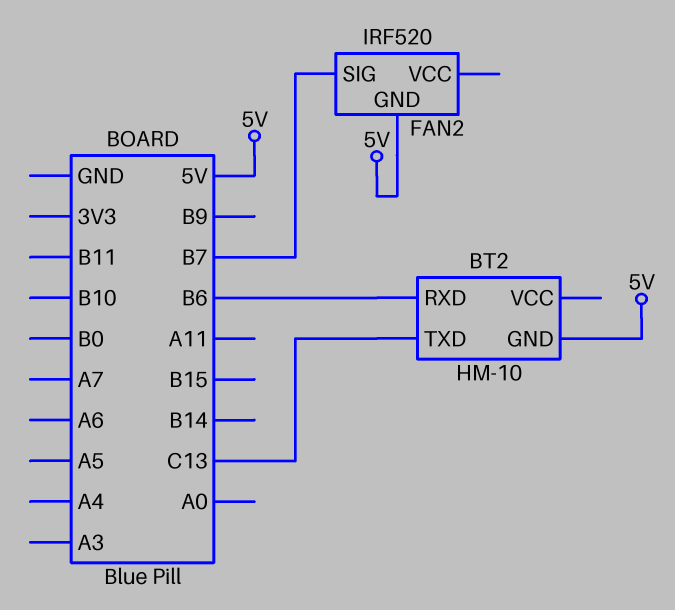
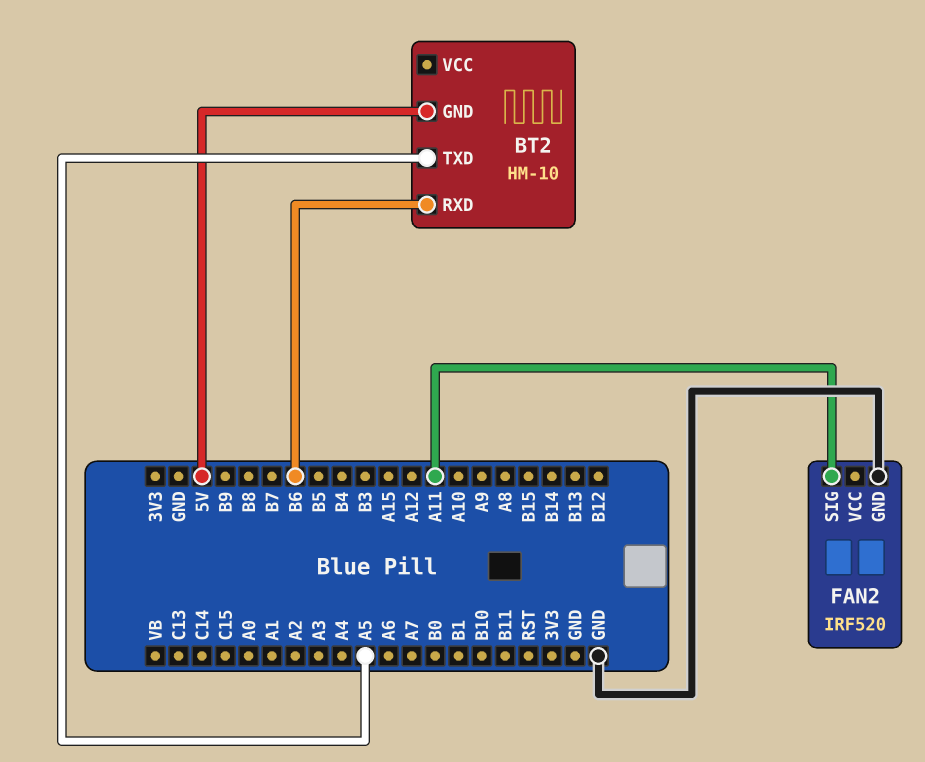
BT2 pin TXD: C13 -> A5
FAN2 pin GND: 5V -> GND
FAN2 pin SIG: B7 -> A11

